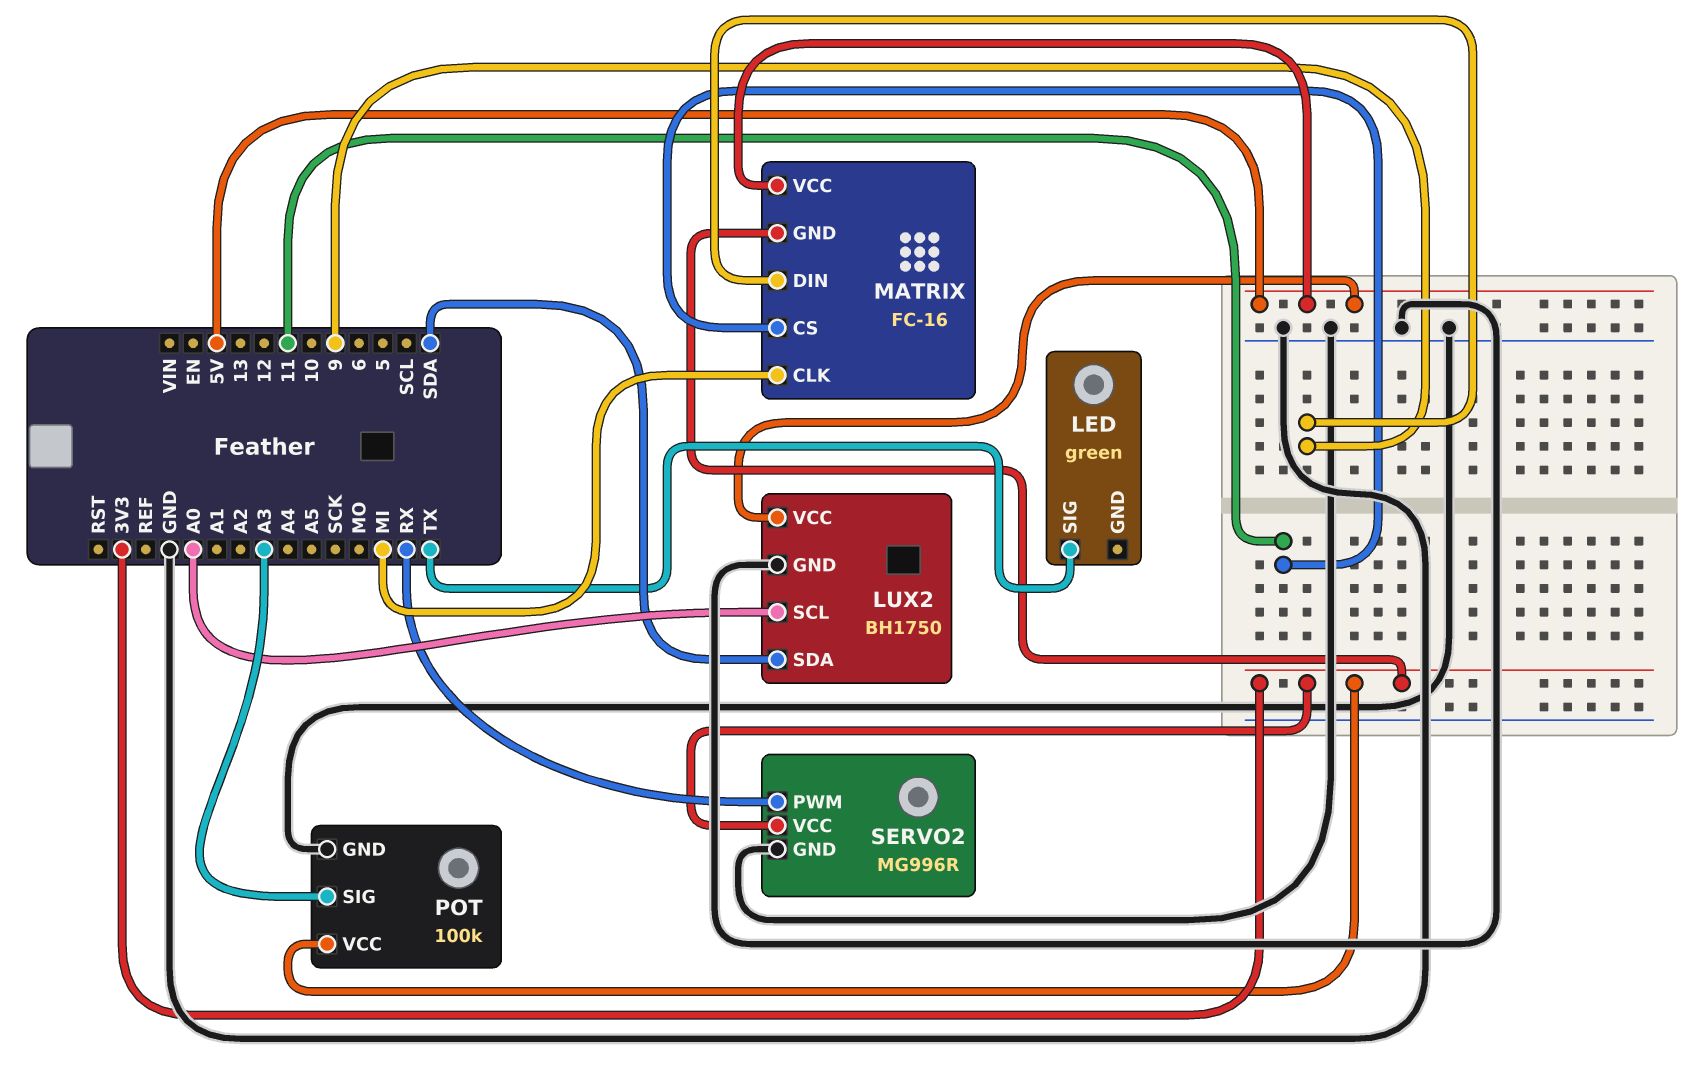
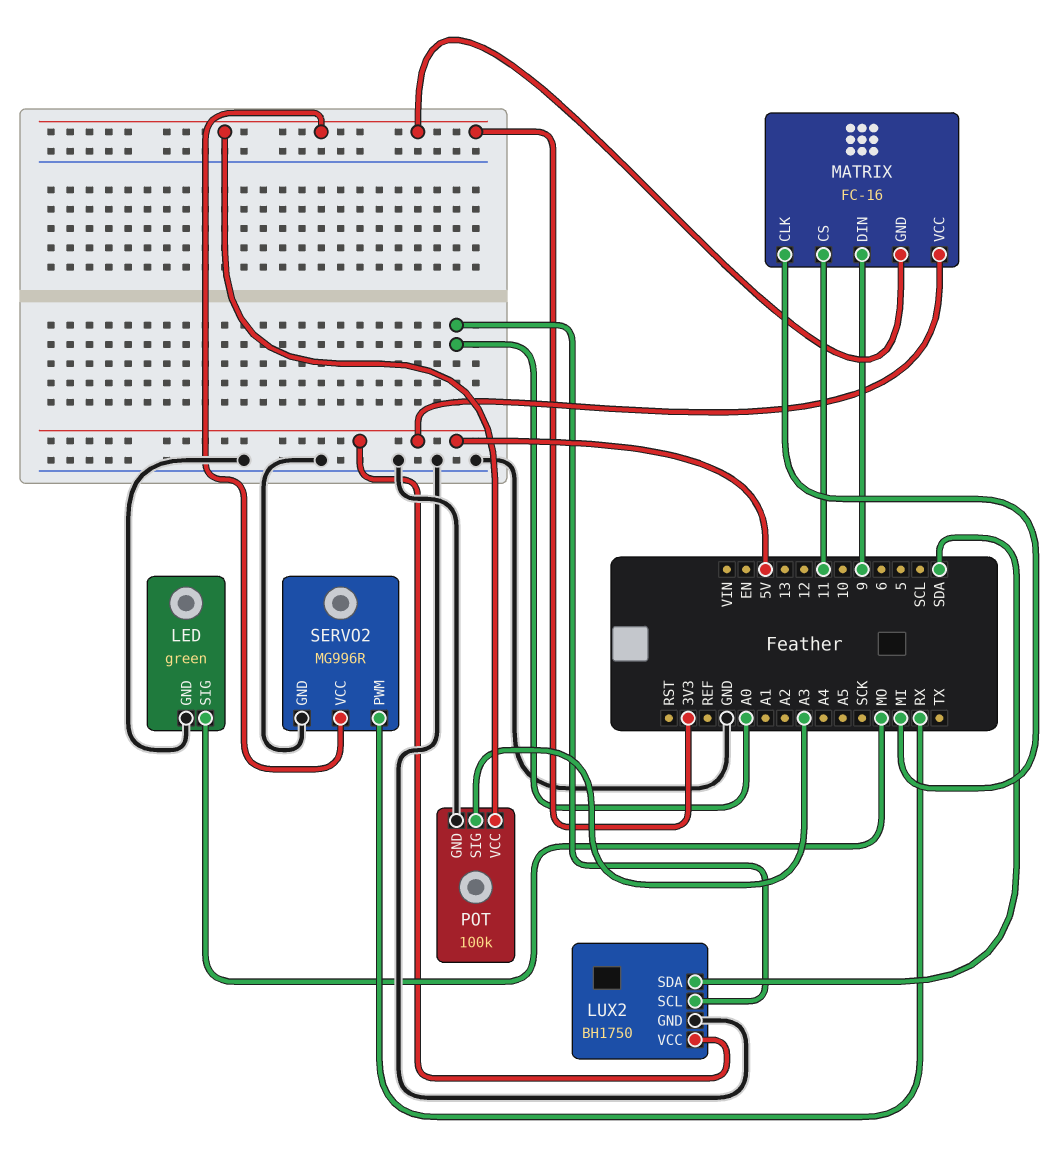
LED pin GND: none -> GND
LED pin SIG: TX -> MO

